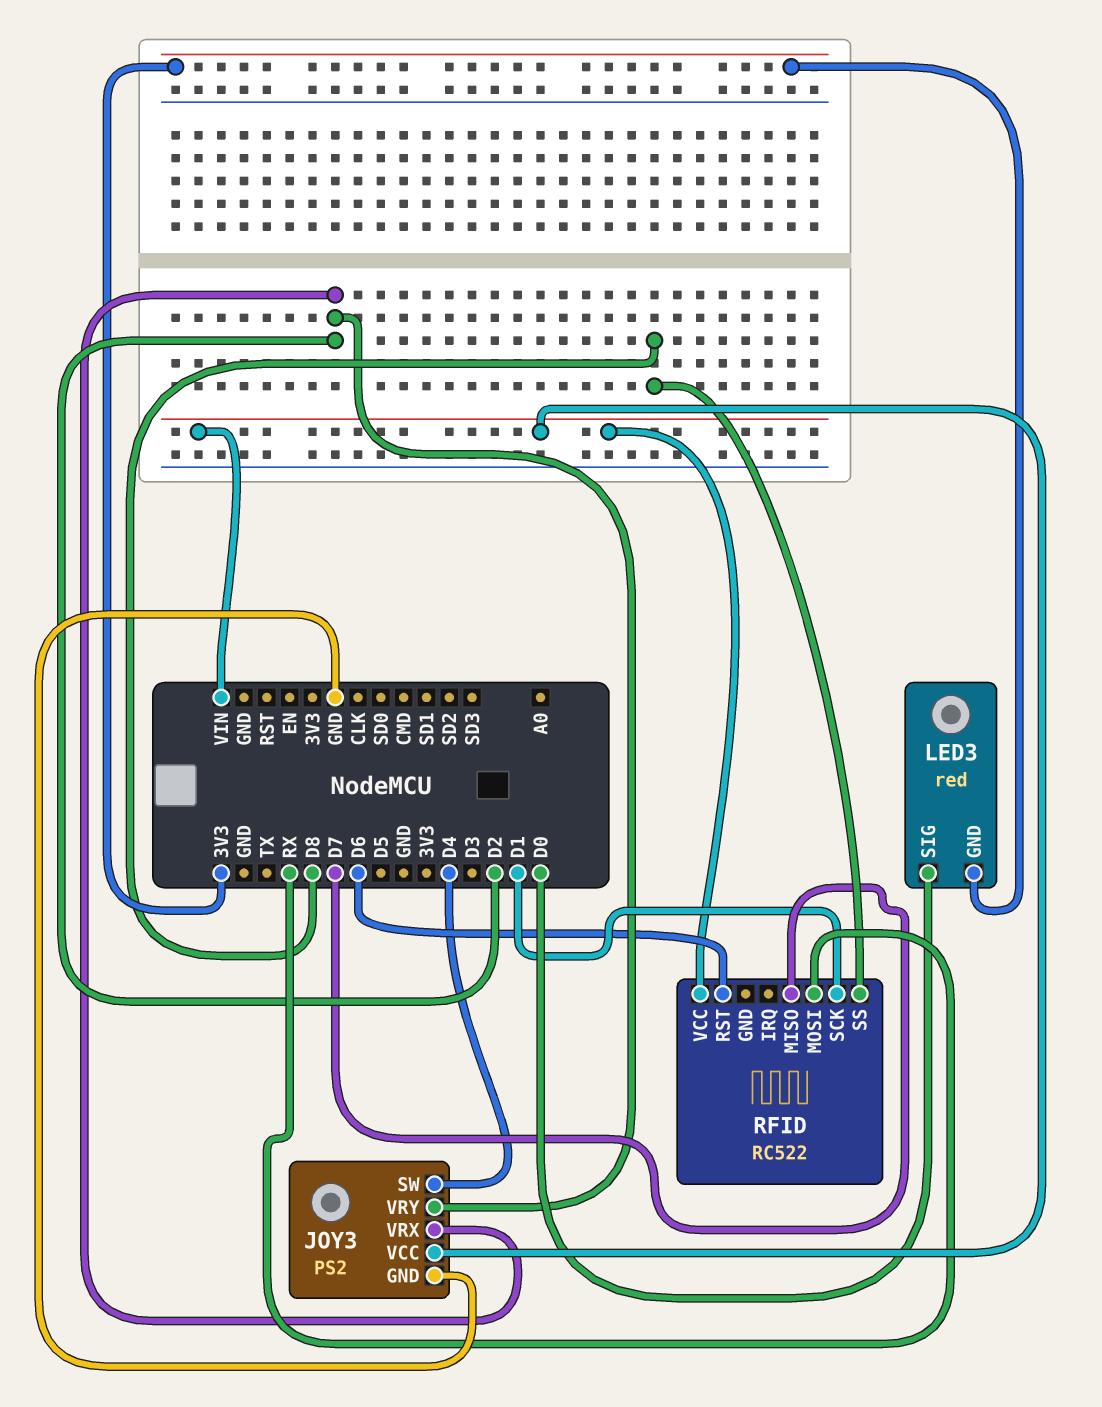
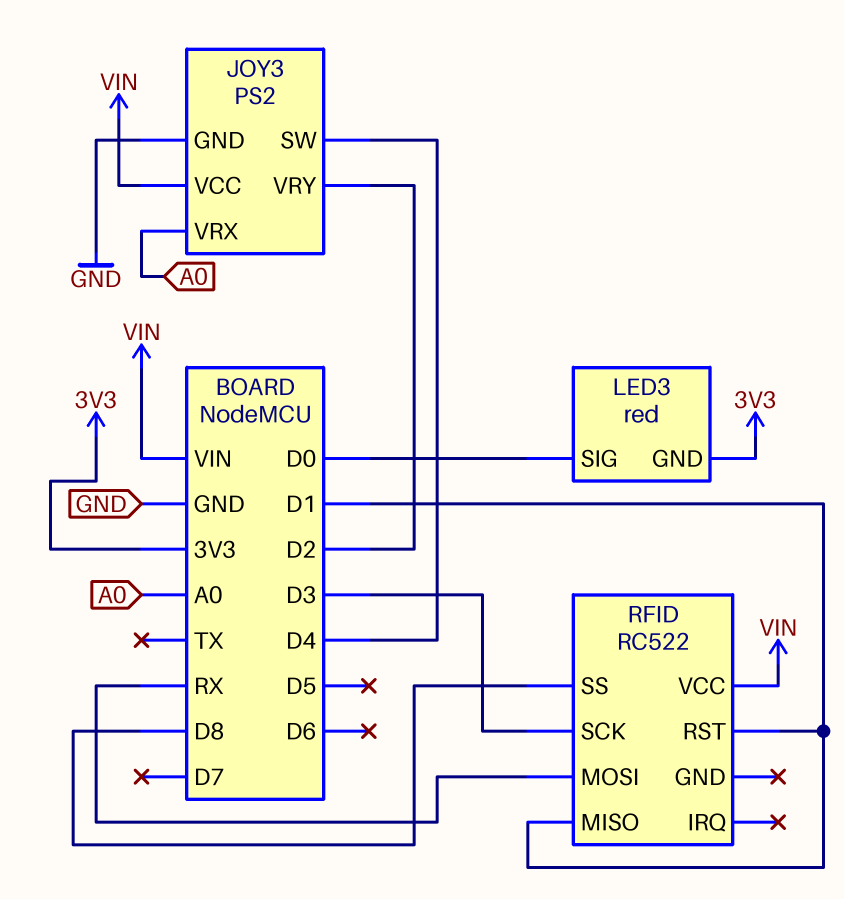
JOY3 pin VRX: D2 -> A0
RFID pin MISO: D7 -> D1
RFID pin RST: D6 -> D1
RFID pin SCK: D1 -> D3

